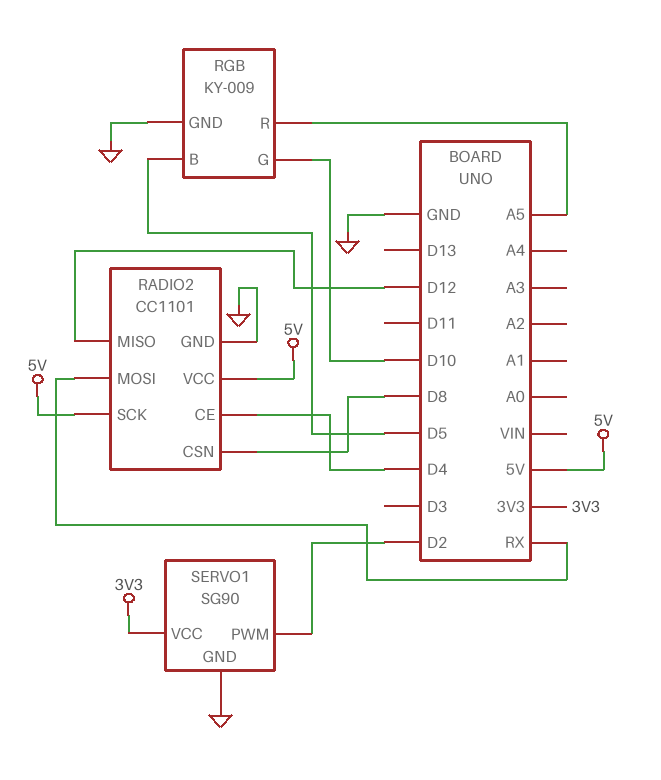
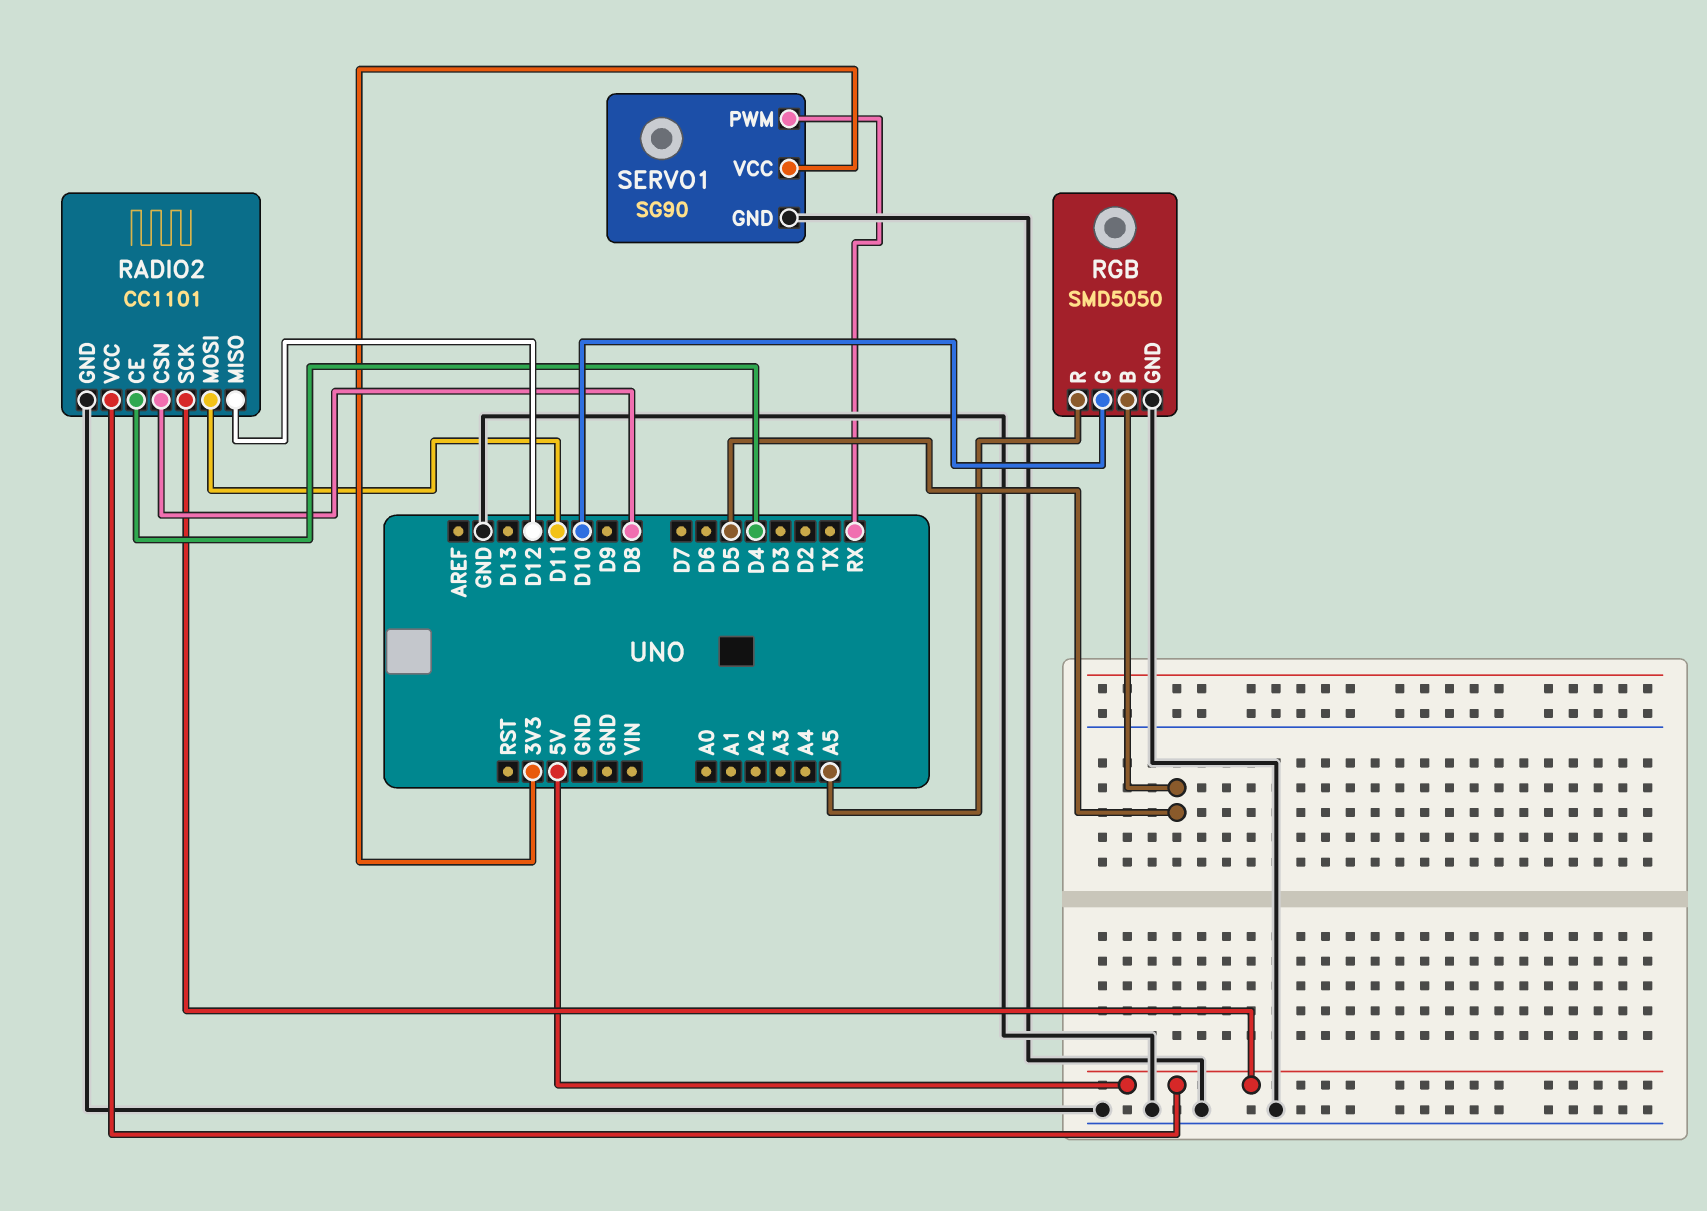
RADIO2 pin MOSI: RX -> D11
RGB: KY-009 -> SMD5050
SERVO1 pin PWM: D2 -> RX

